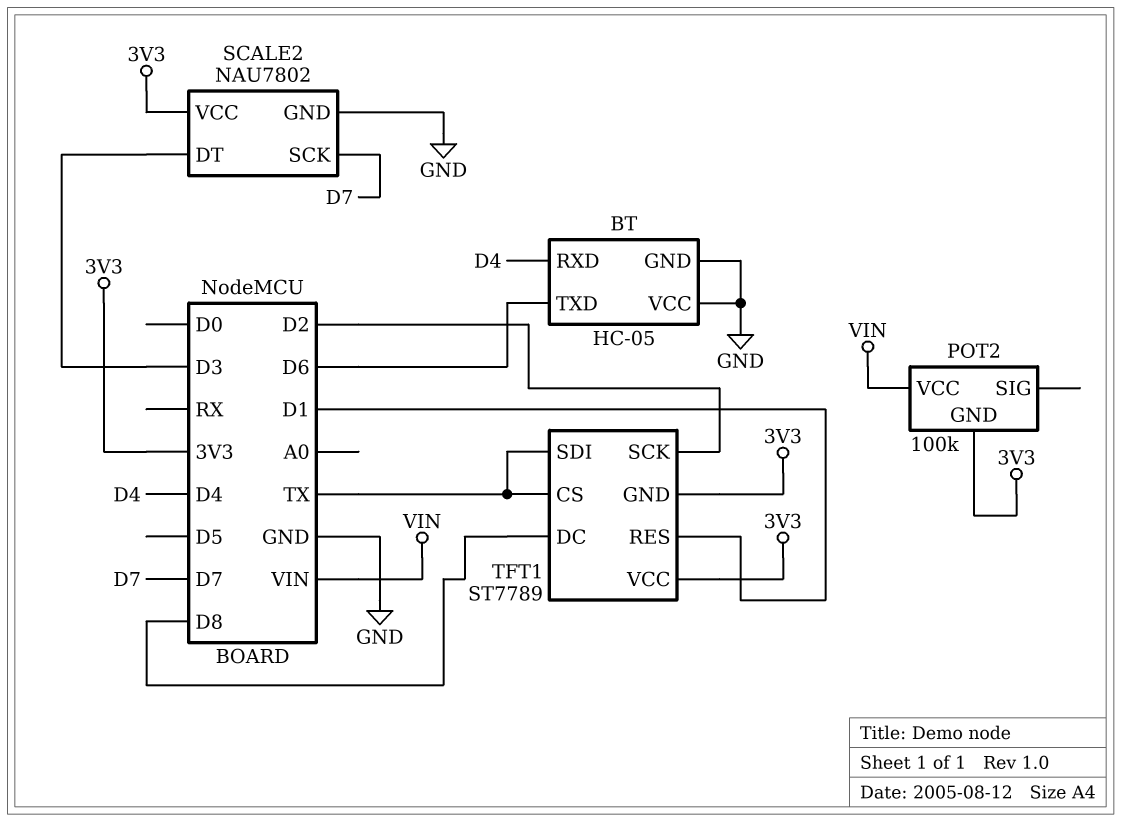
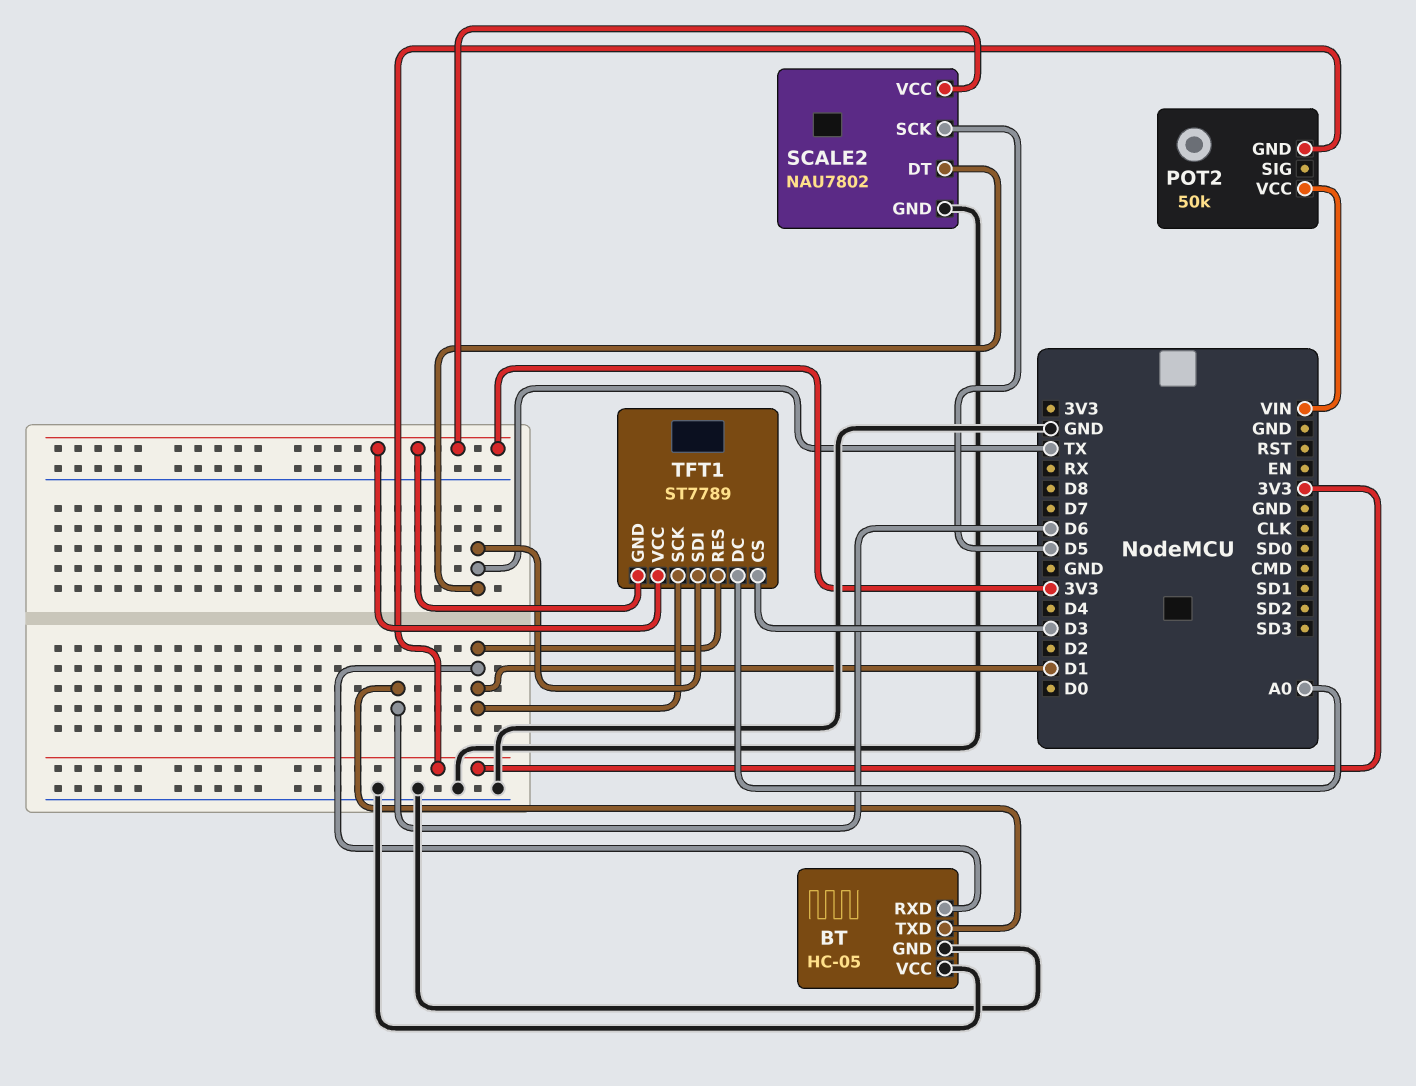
BT pin RXD: D4 -> D1
POT2: 100k -> 50k
SCALE2 pin DT: D3 -> TX
SCALE2 pin SCK: D7 -> D5
TFT1 pin CS: TX -> D3
TFT1 pin DC: D8 -> A0
TFT1 pin SCK: D2 -> D1

